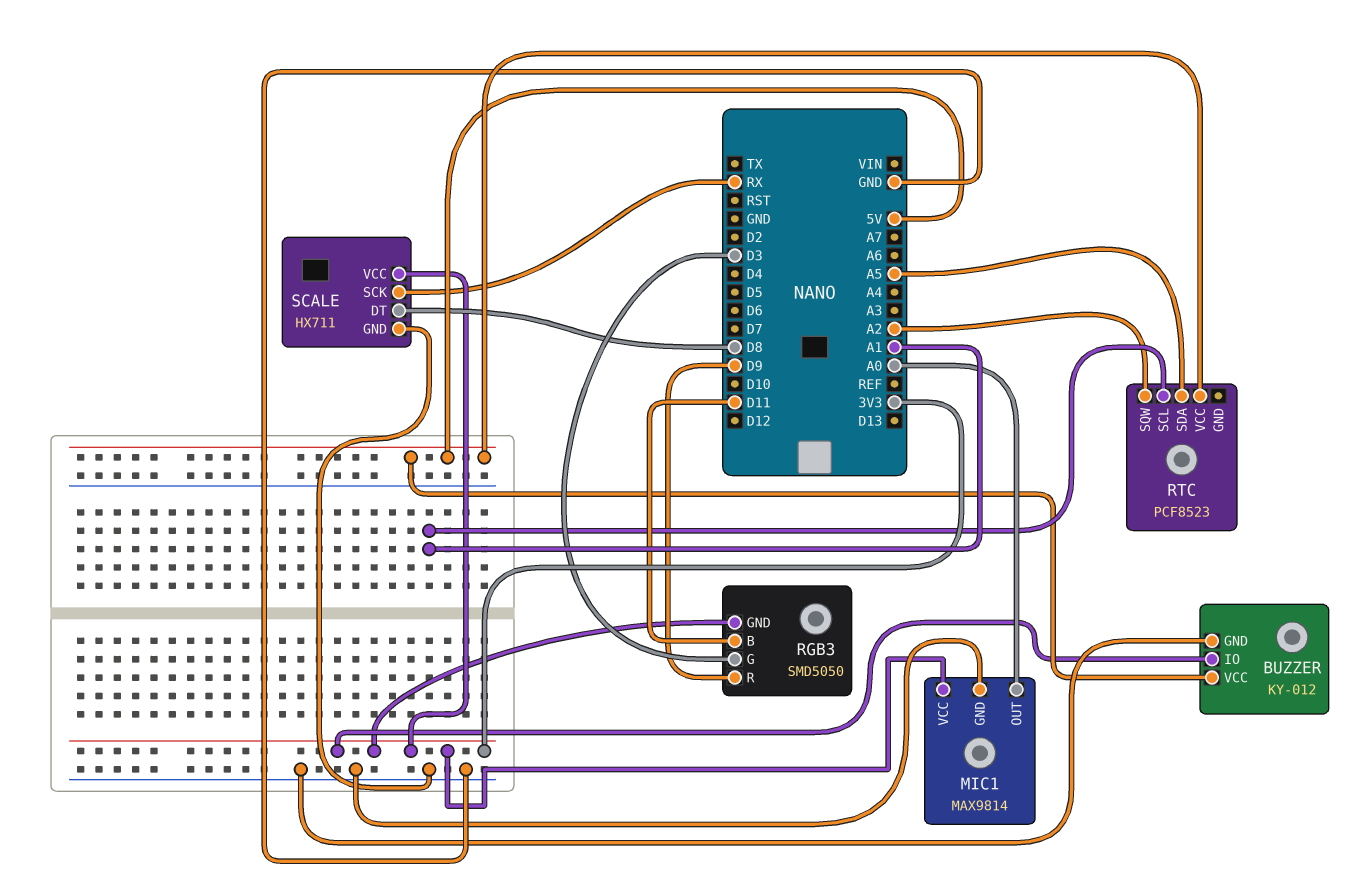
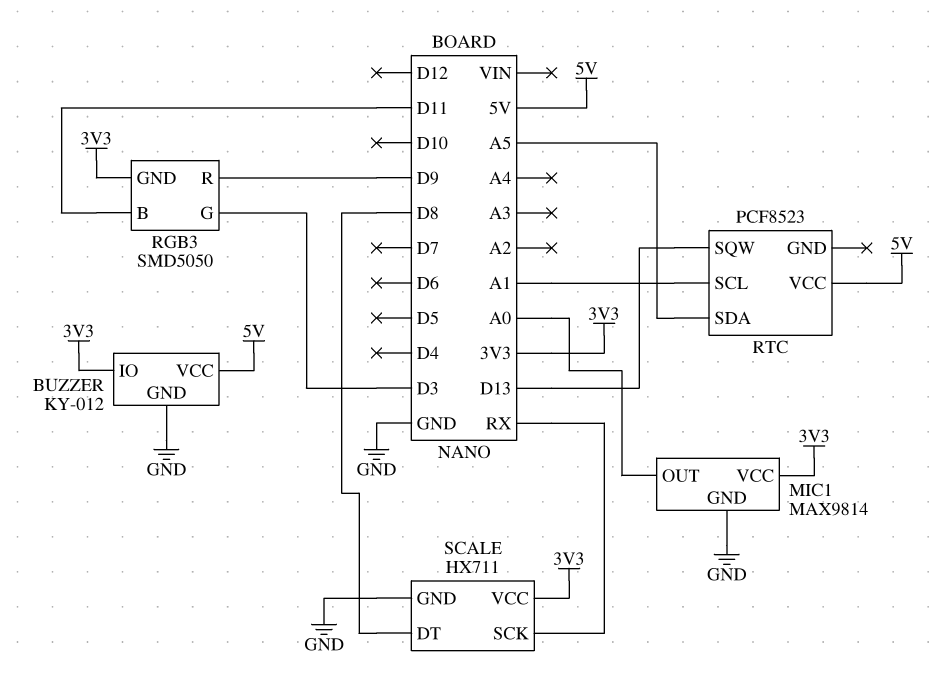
RTC pin SQW: A2 -> D13

